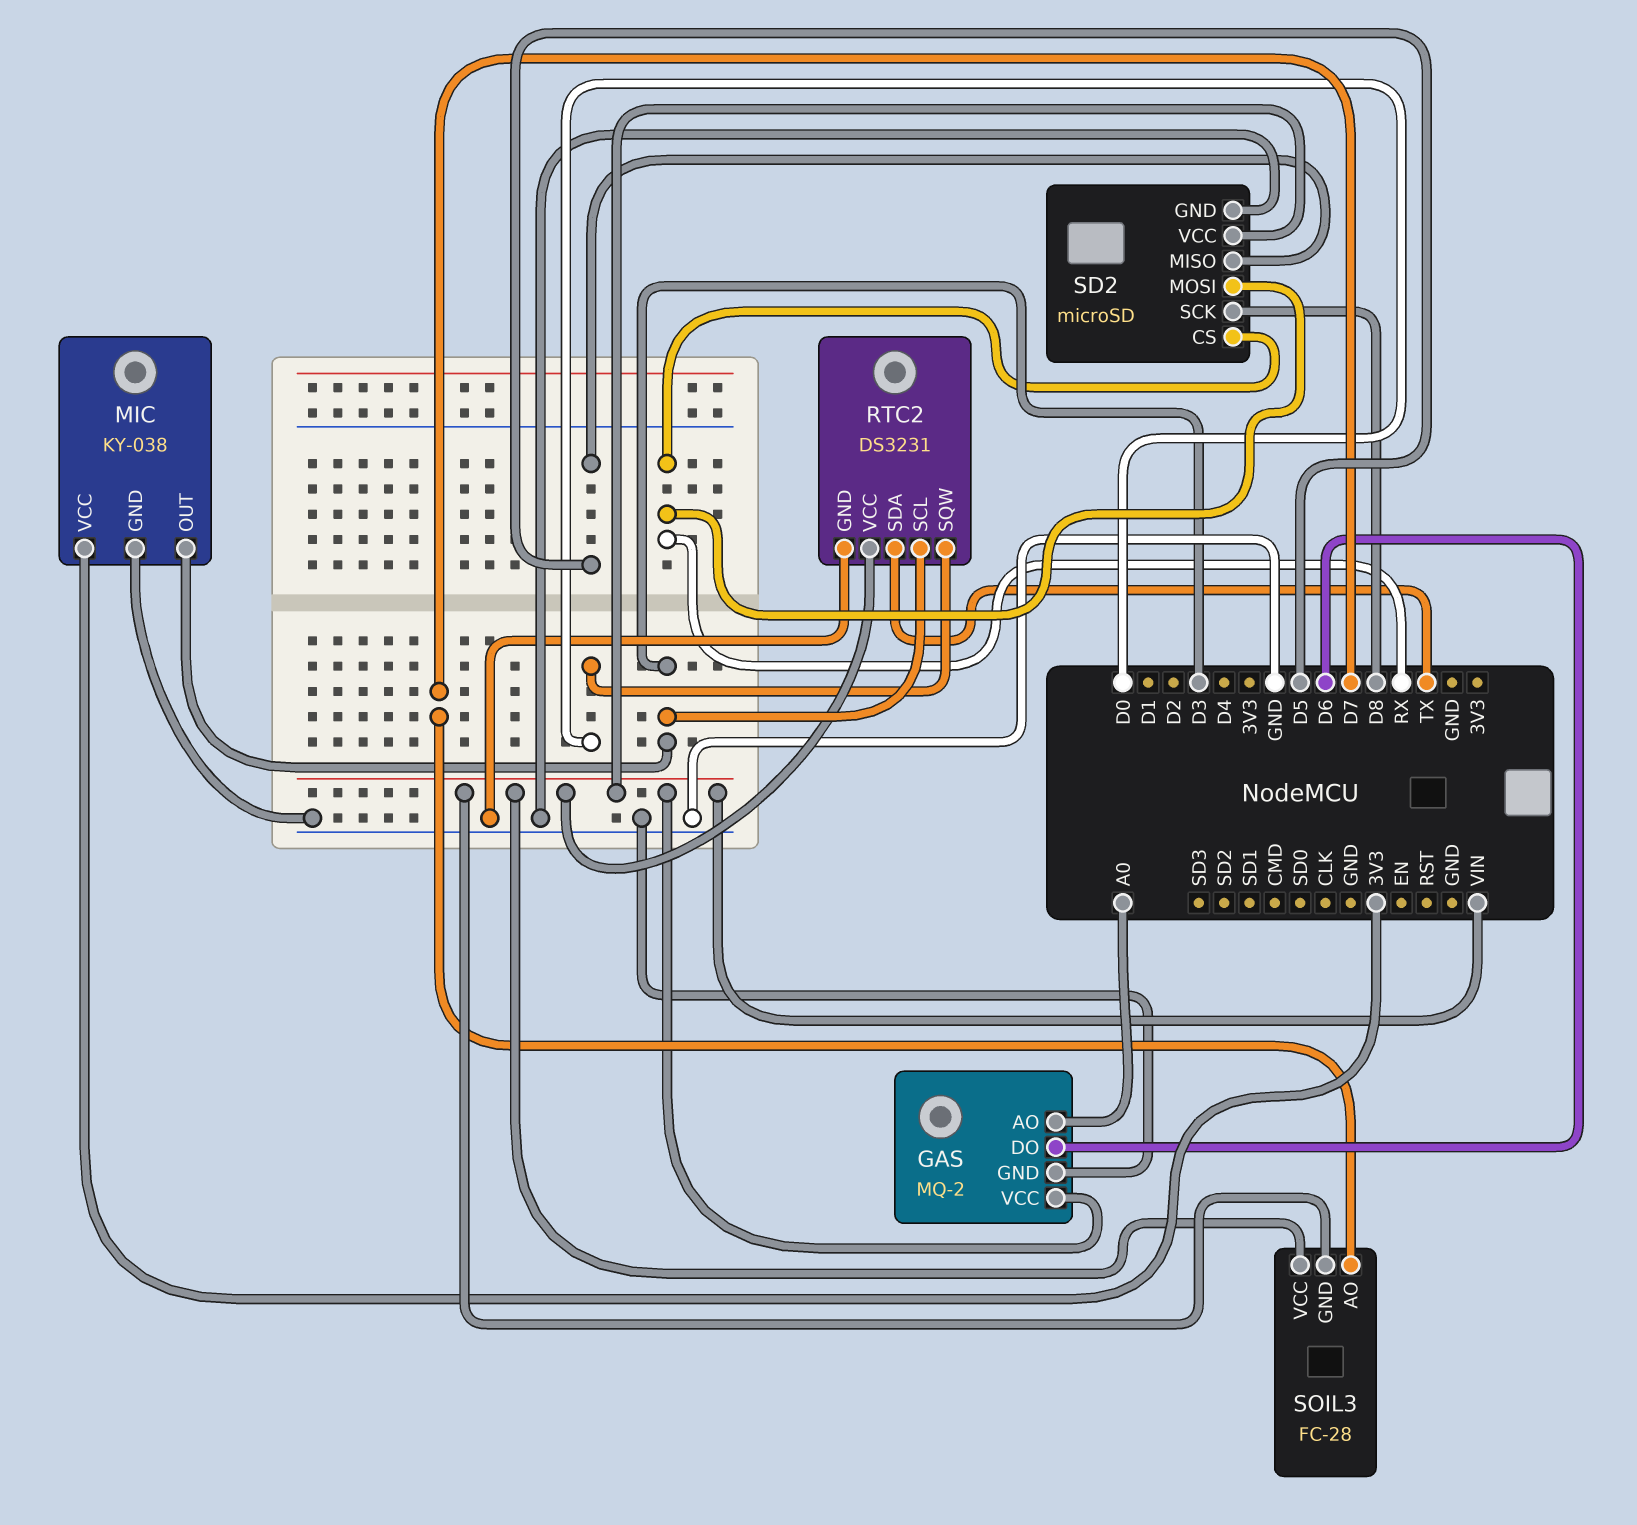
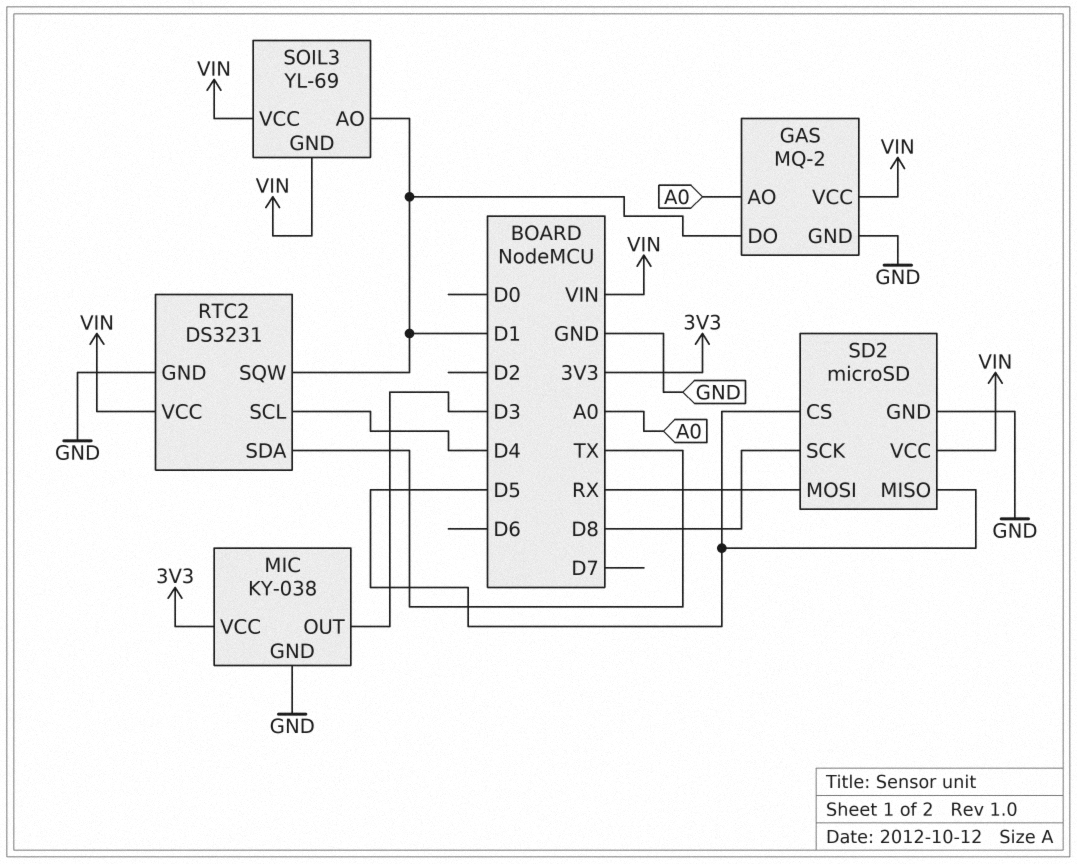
GAS pin DO: D6 -> D1
RTC2 pin SCL: D3 -> D4
RTC2 pin SQW: D0 -> D1
SD2 pin CS: RX -> D5
SOIL3: FC-28 -> YL-69
SOIL3 pin AO: D7 -> D1

